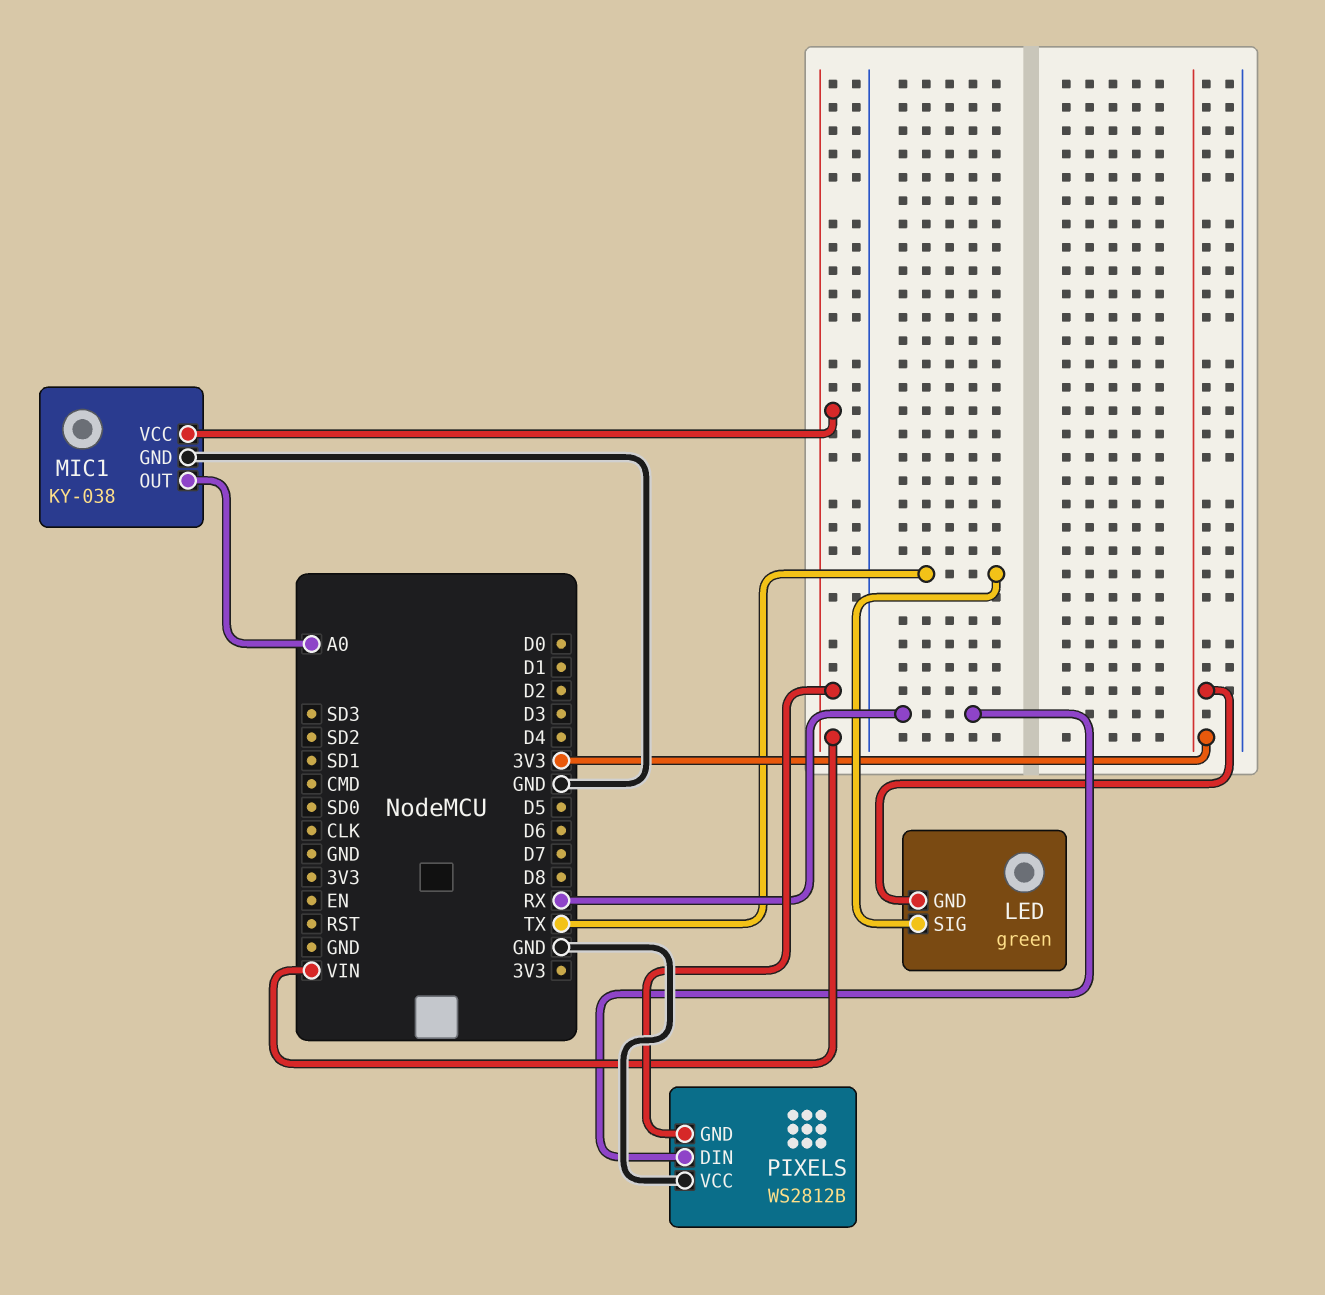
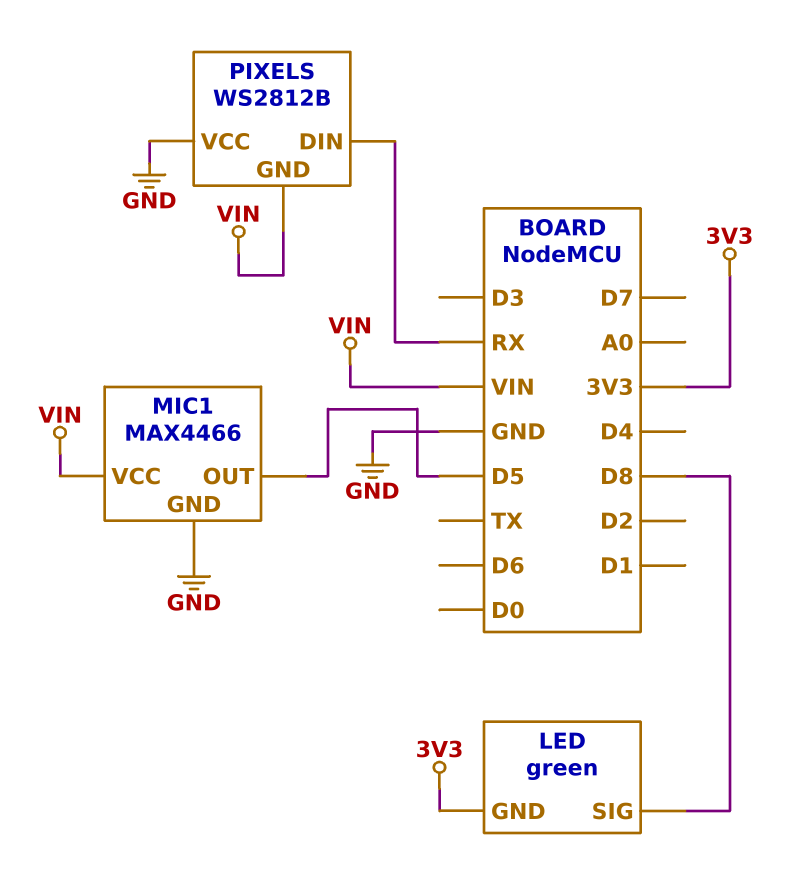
LED pin SIG: TX -> D8
MIC1: KY-038 -> MAX4466
MIC1 pin OUT: A0 -> D5

